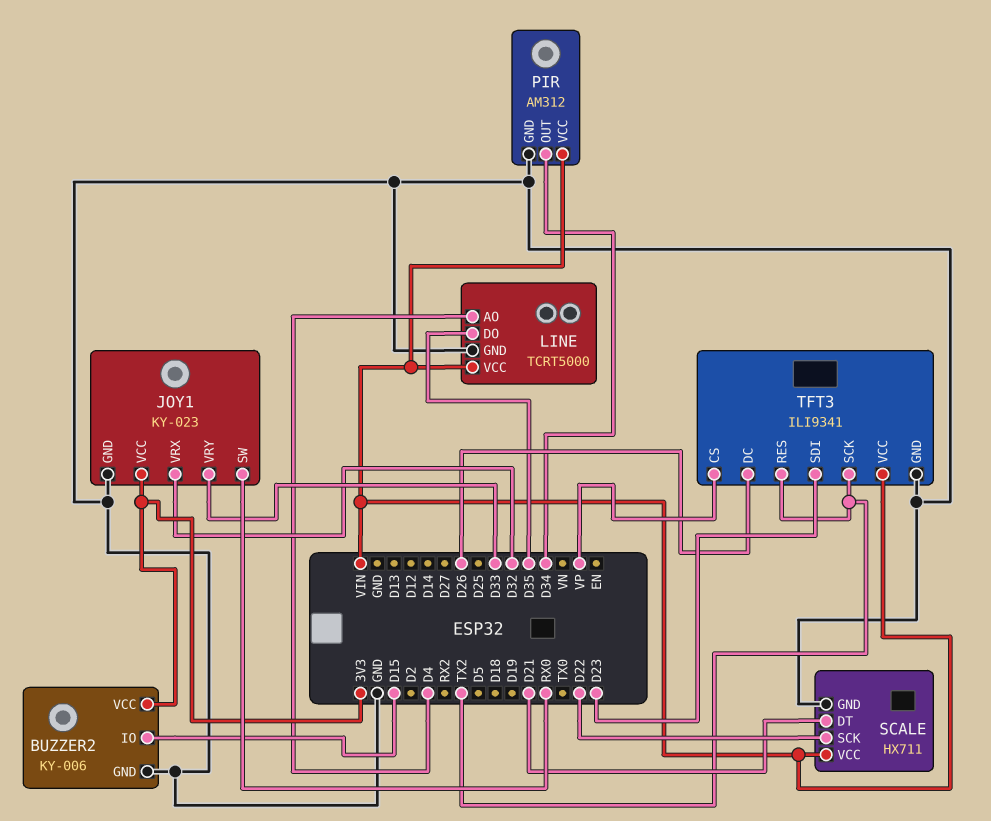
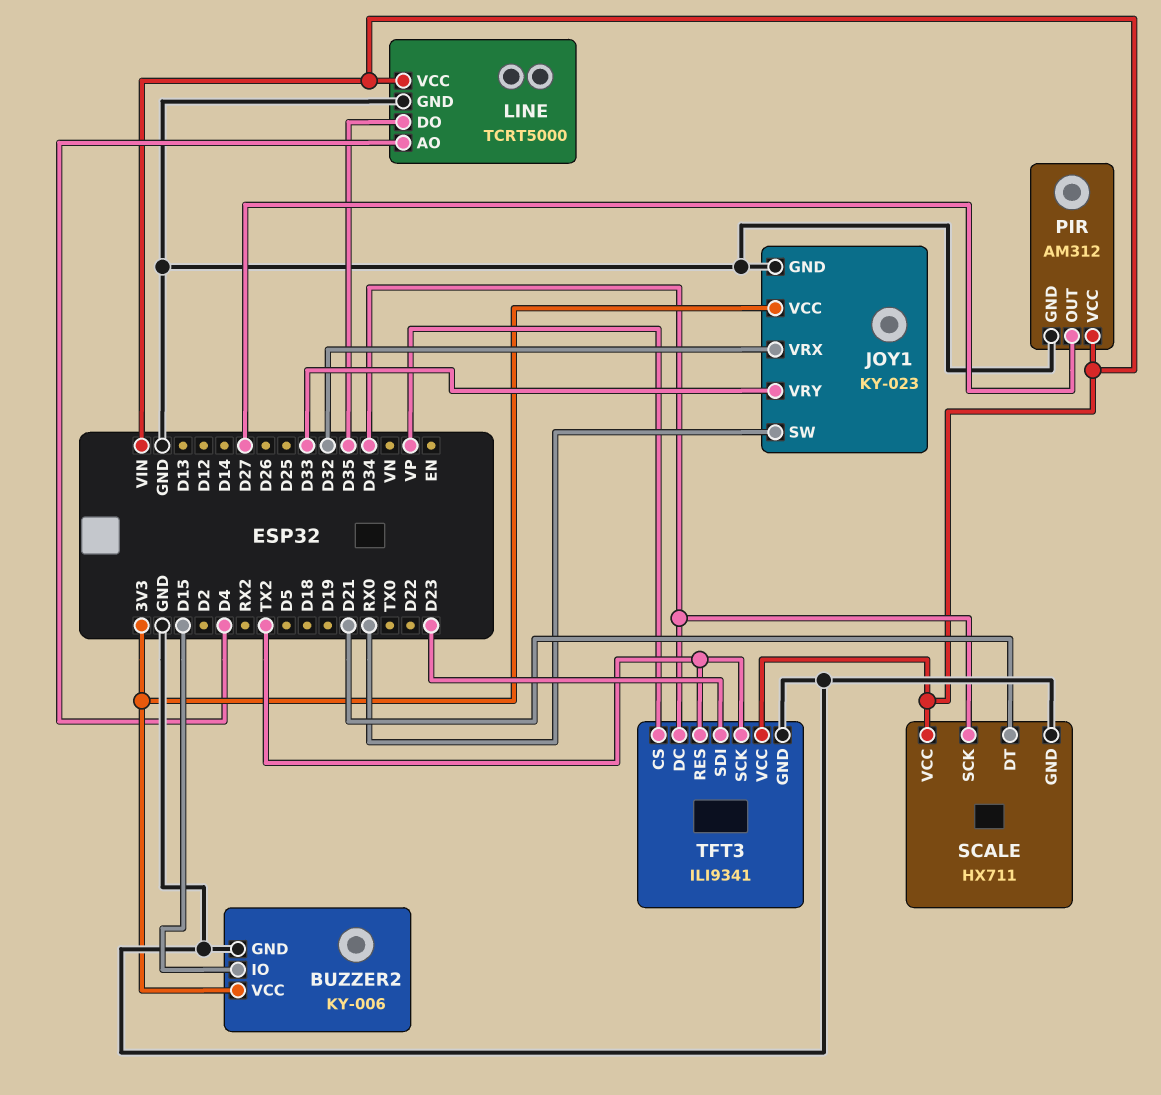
PIR pin OUT: D34 -> D27
SCALE pin SCK: D22 -> D34
TFT3 pin DC: D26 -> D34

